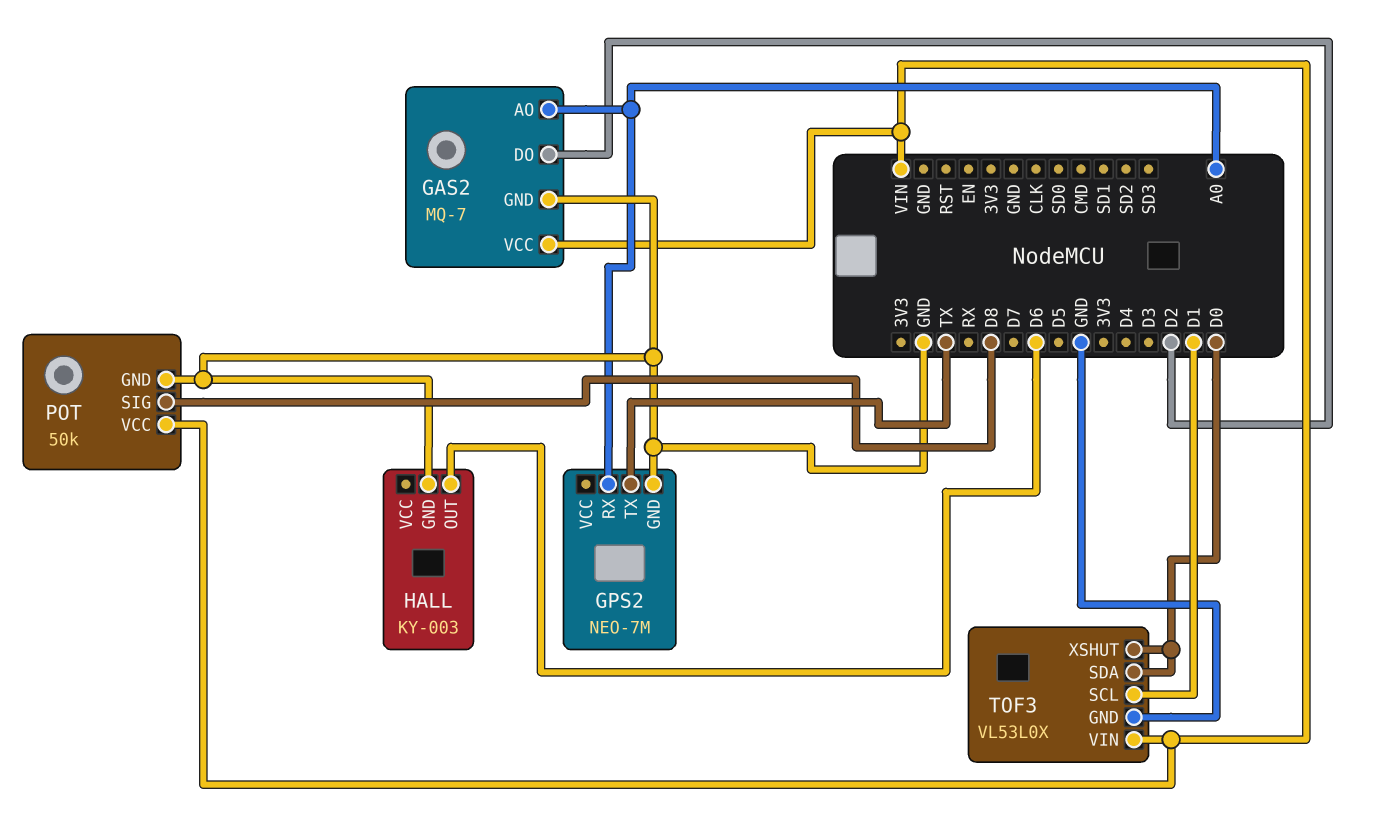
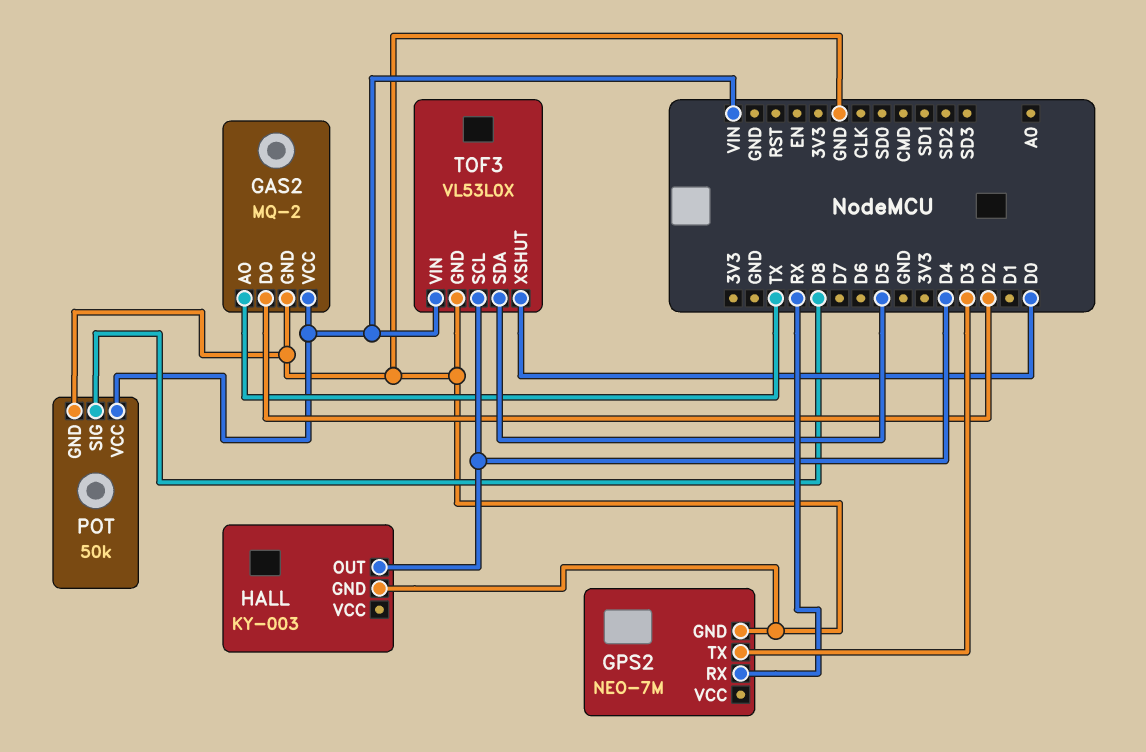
GAS2: MQ-7 -> MQ-2
GAS2 pin AO: A0 -> TX
GPS2 pin RX: A0 -> RX
GPS2 pin TX: TX -> D3
HALL pin OUT: D6 -> D4
TOF3 pin SCL: D1 -> D4
TOF3 pin SDA: D0 -> D5

